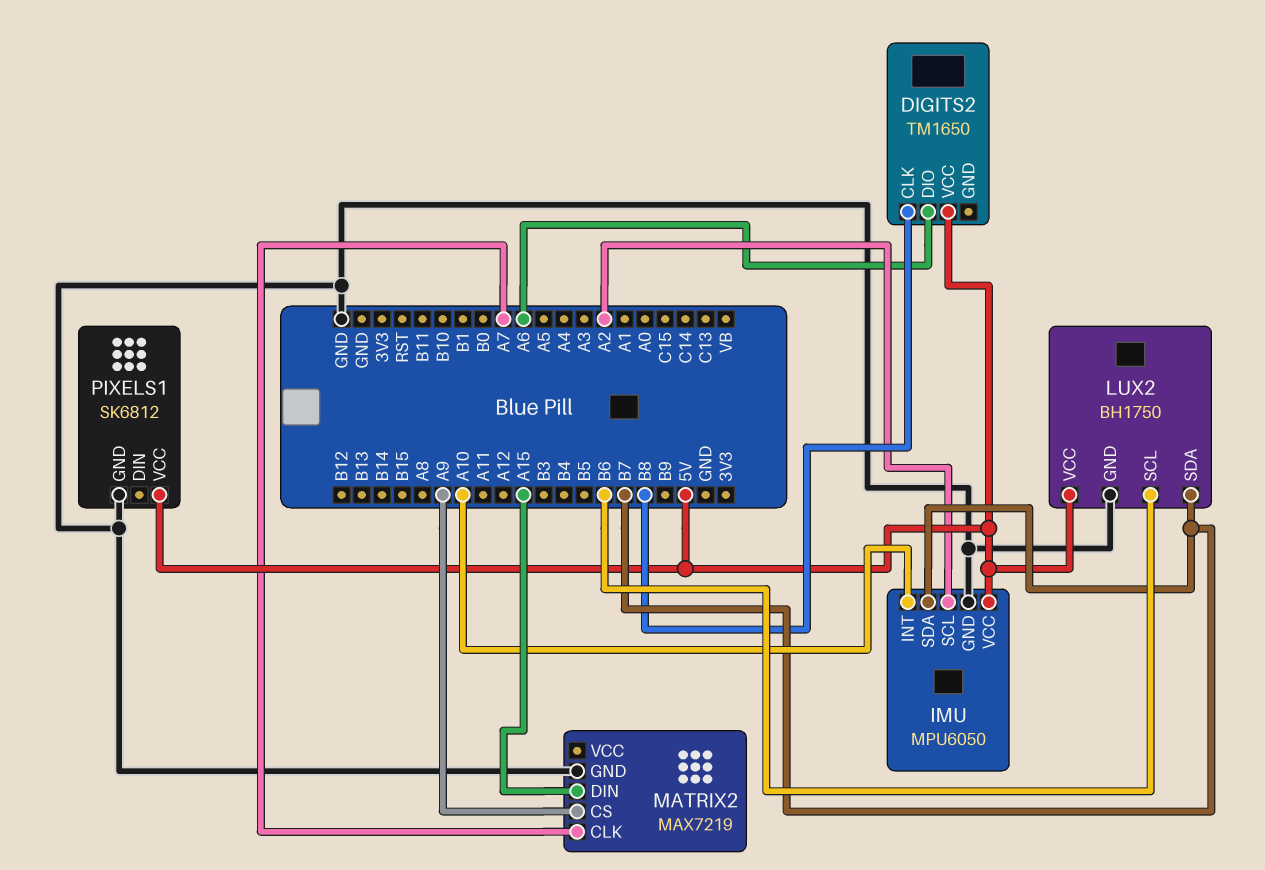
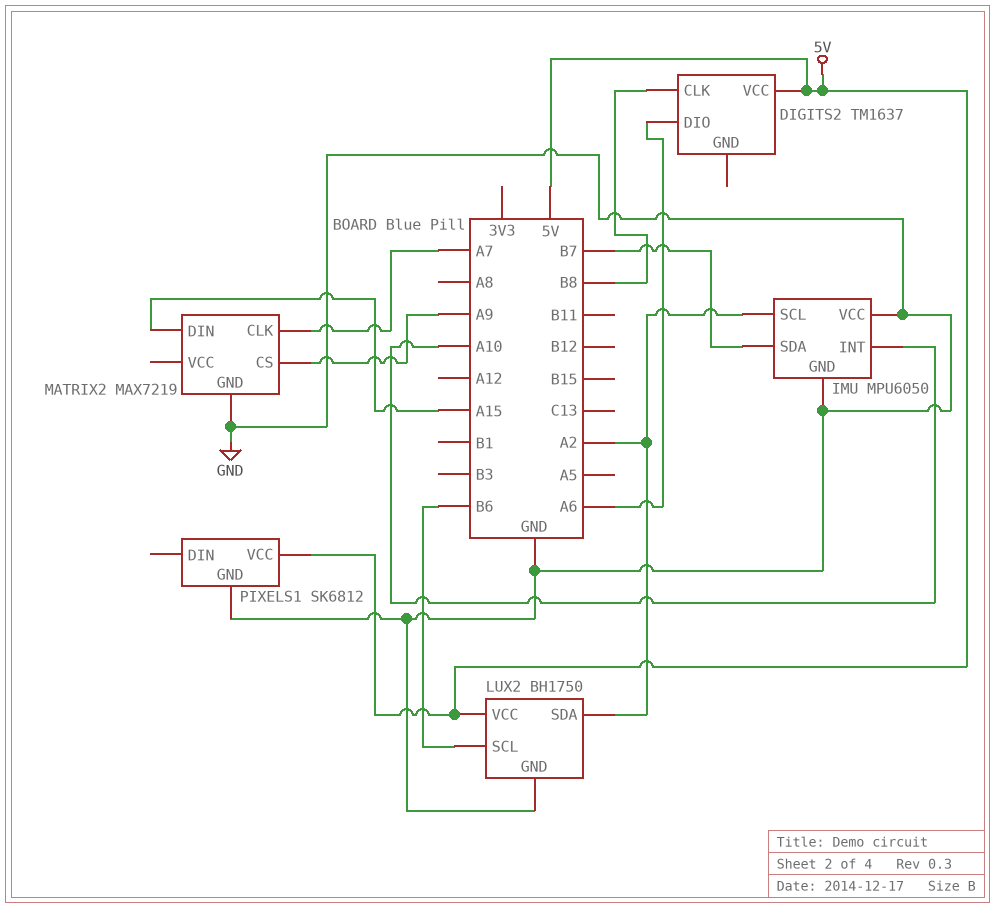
DIGITS2: TM1650 -> TM1637
IMU pin VCC: 5V -> GND
LUX2 pin SDA: B7 -> A2

